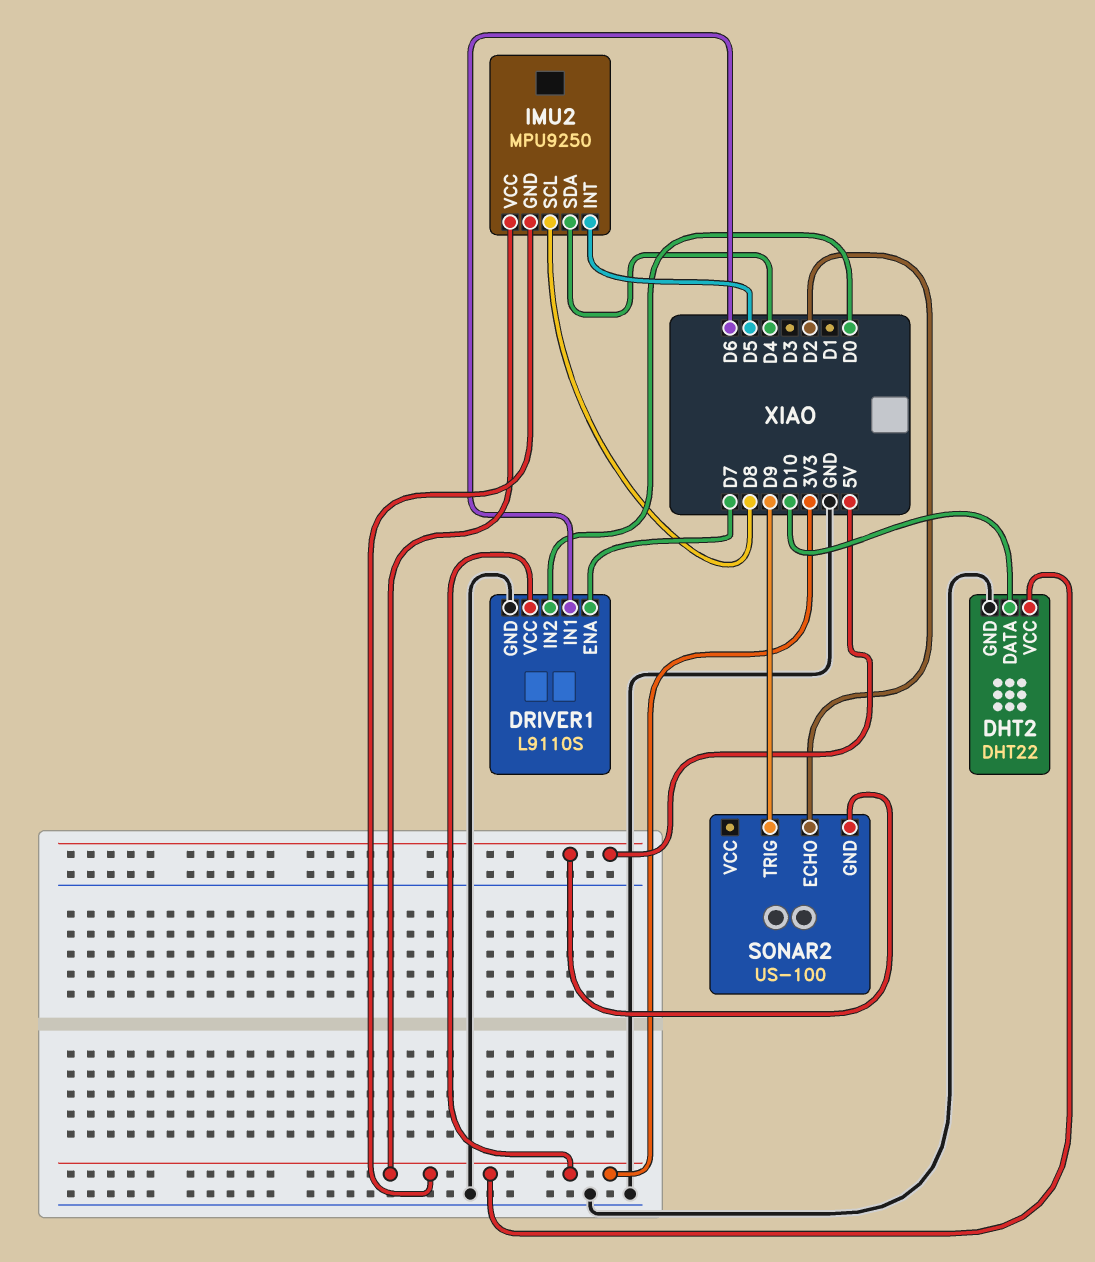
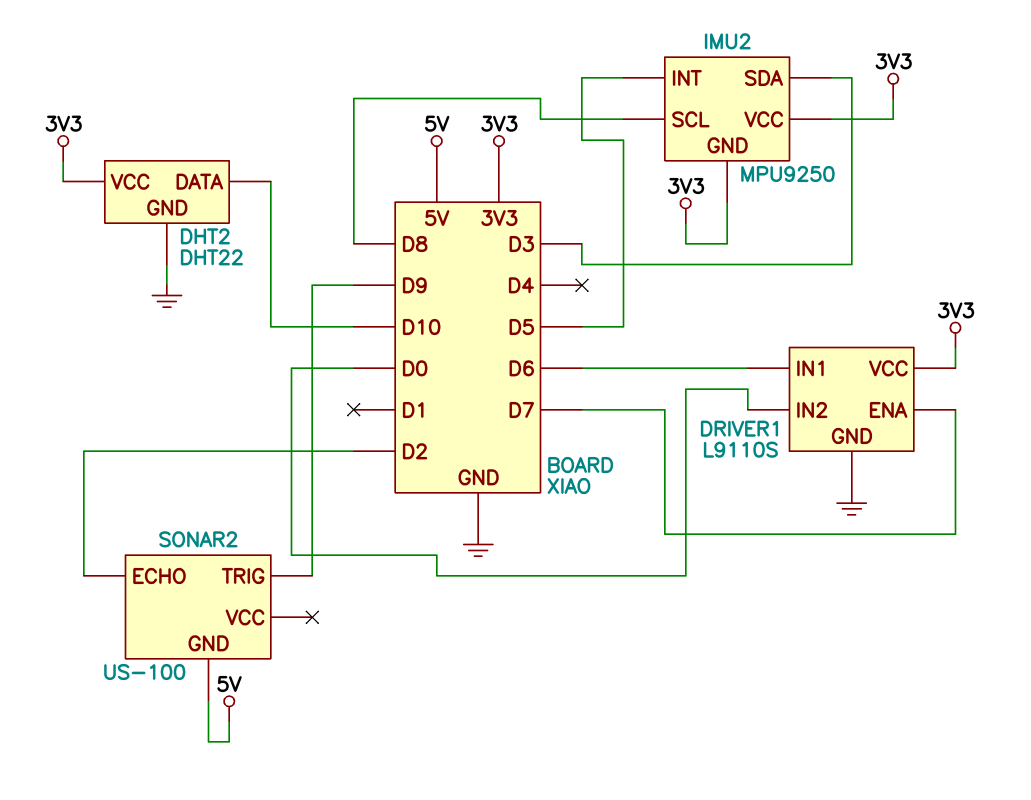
IMU2 pin SDA: D4 -> D3

